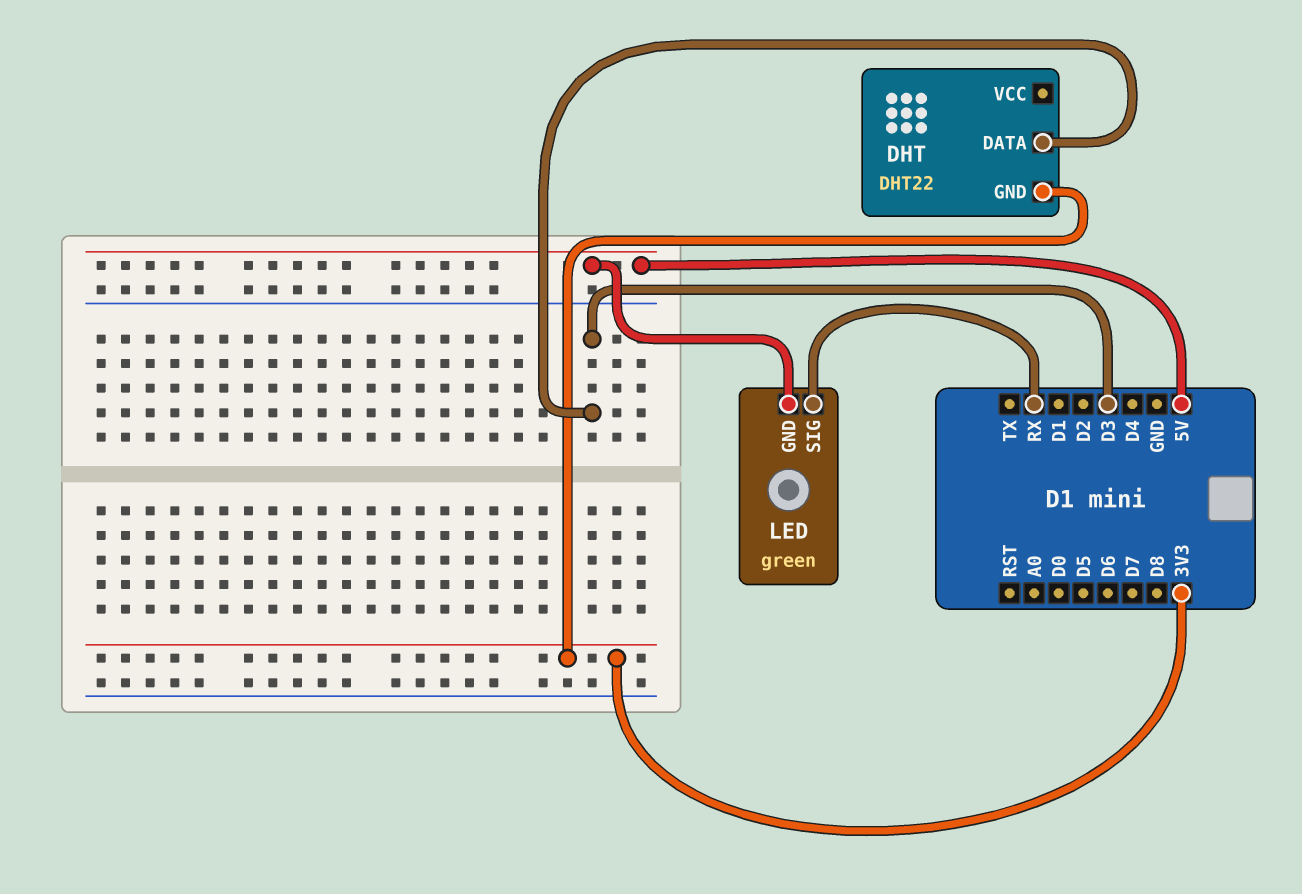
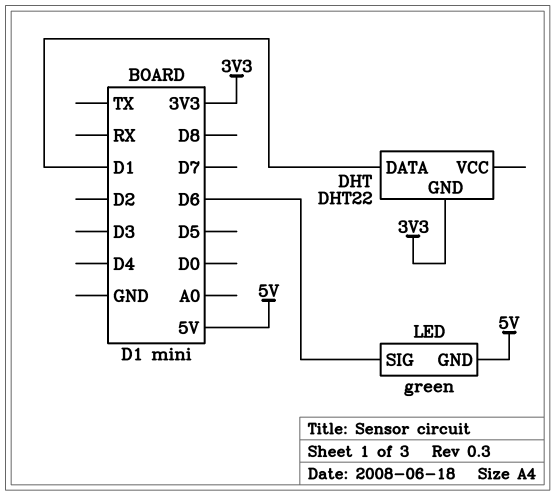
DHT pin DATA: D3 -> D1
LED pin SIG: RX -> D6

